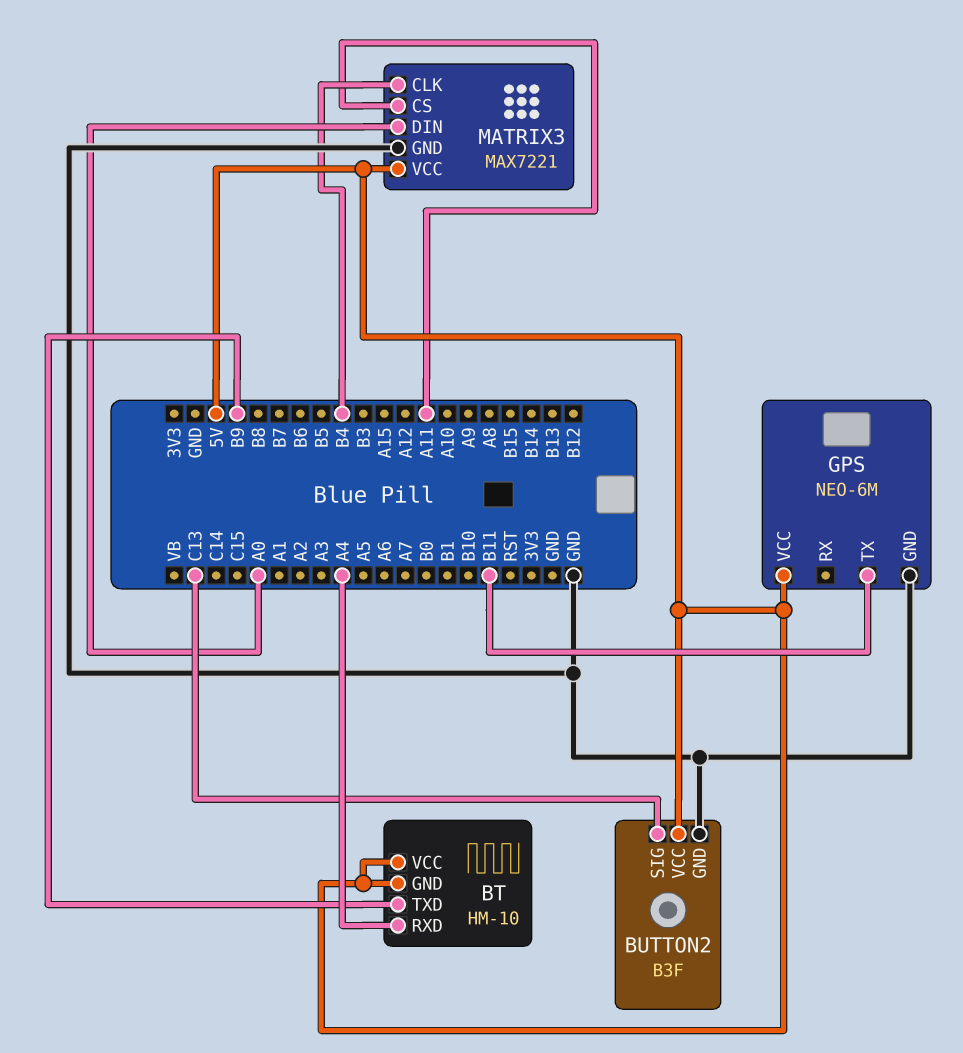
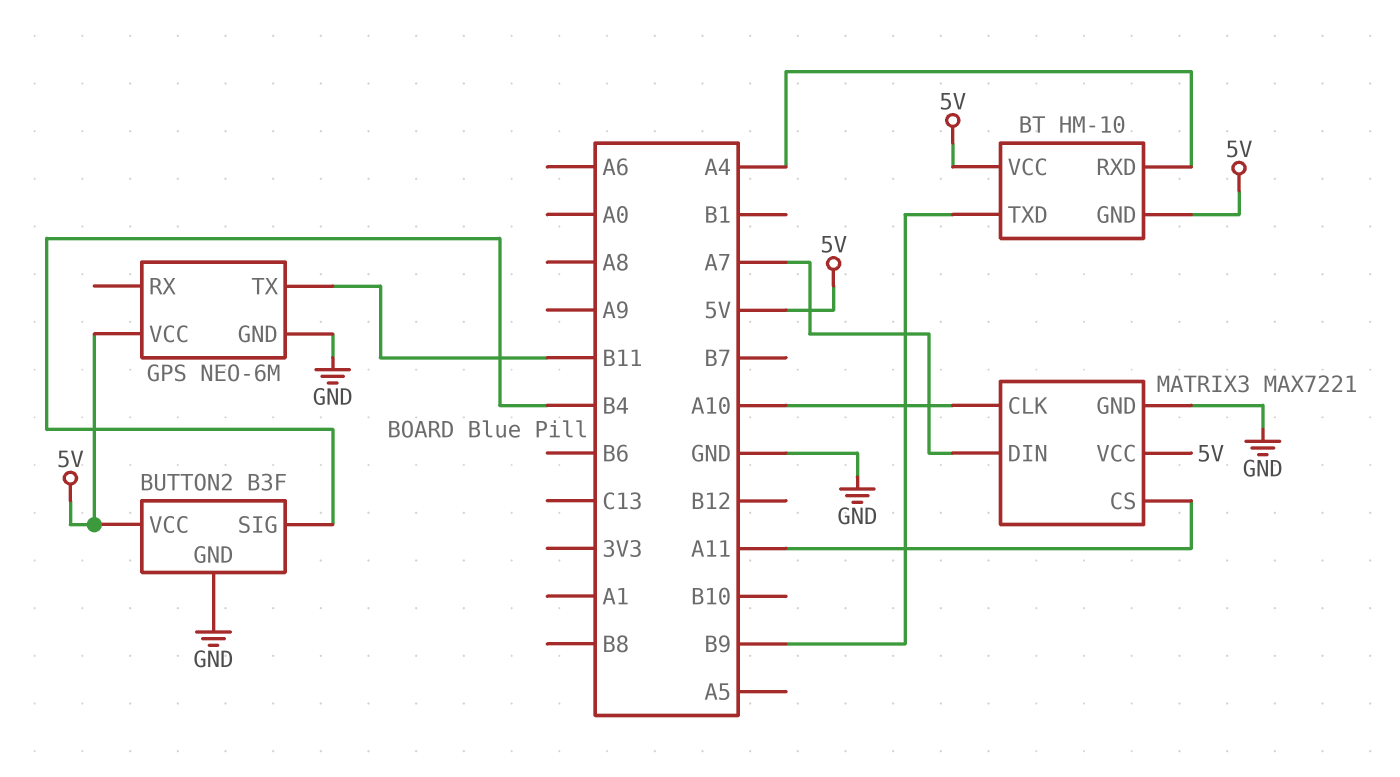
BUTTON2 pin SIG: C13 -> B4
MATRIX3 pin CLK: B4 -> A10
MATRIX3 pin DIN: A0 -> A7

